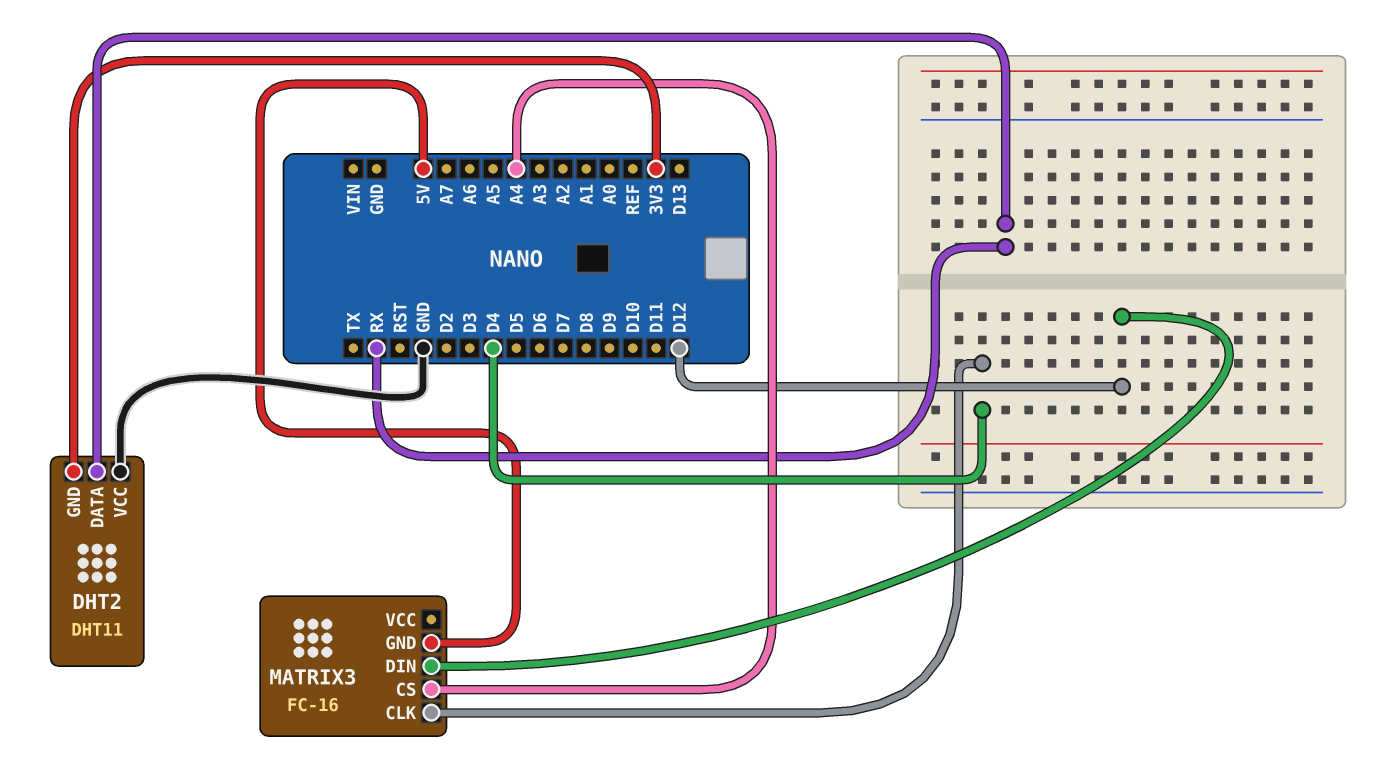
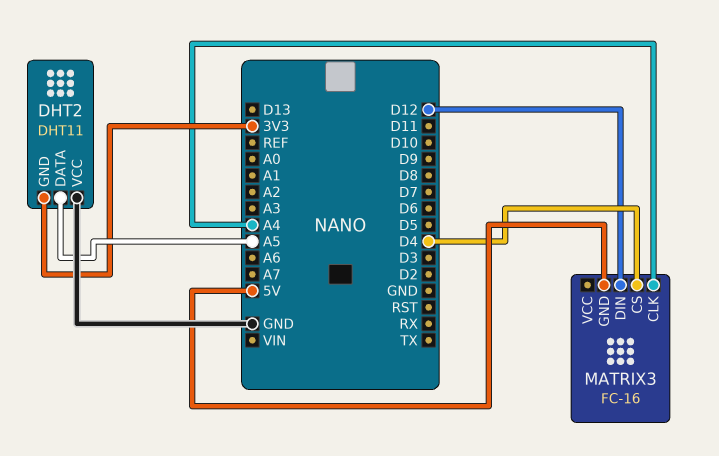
DHT2 pin DATA: RX -> A5
MATRIX3 pin CLK: D4 -> A4
MATRIX3 pin CS: A4 -> D4

